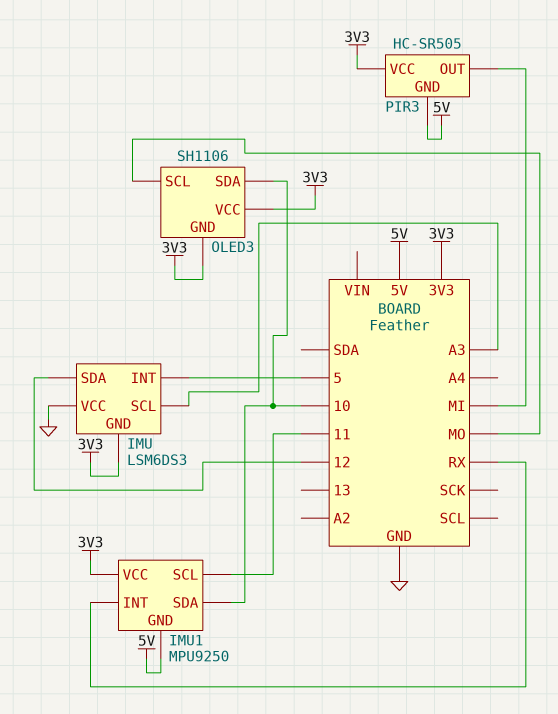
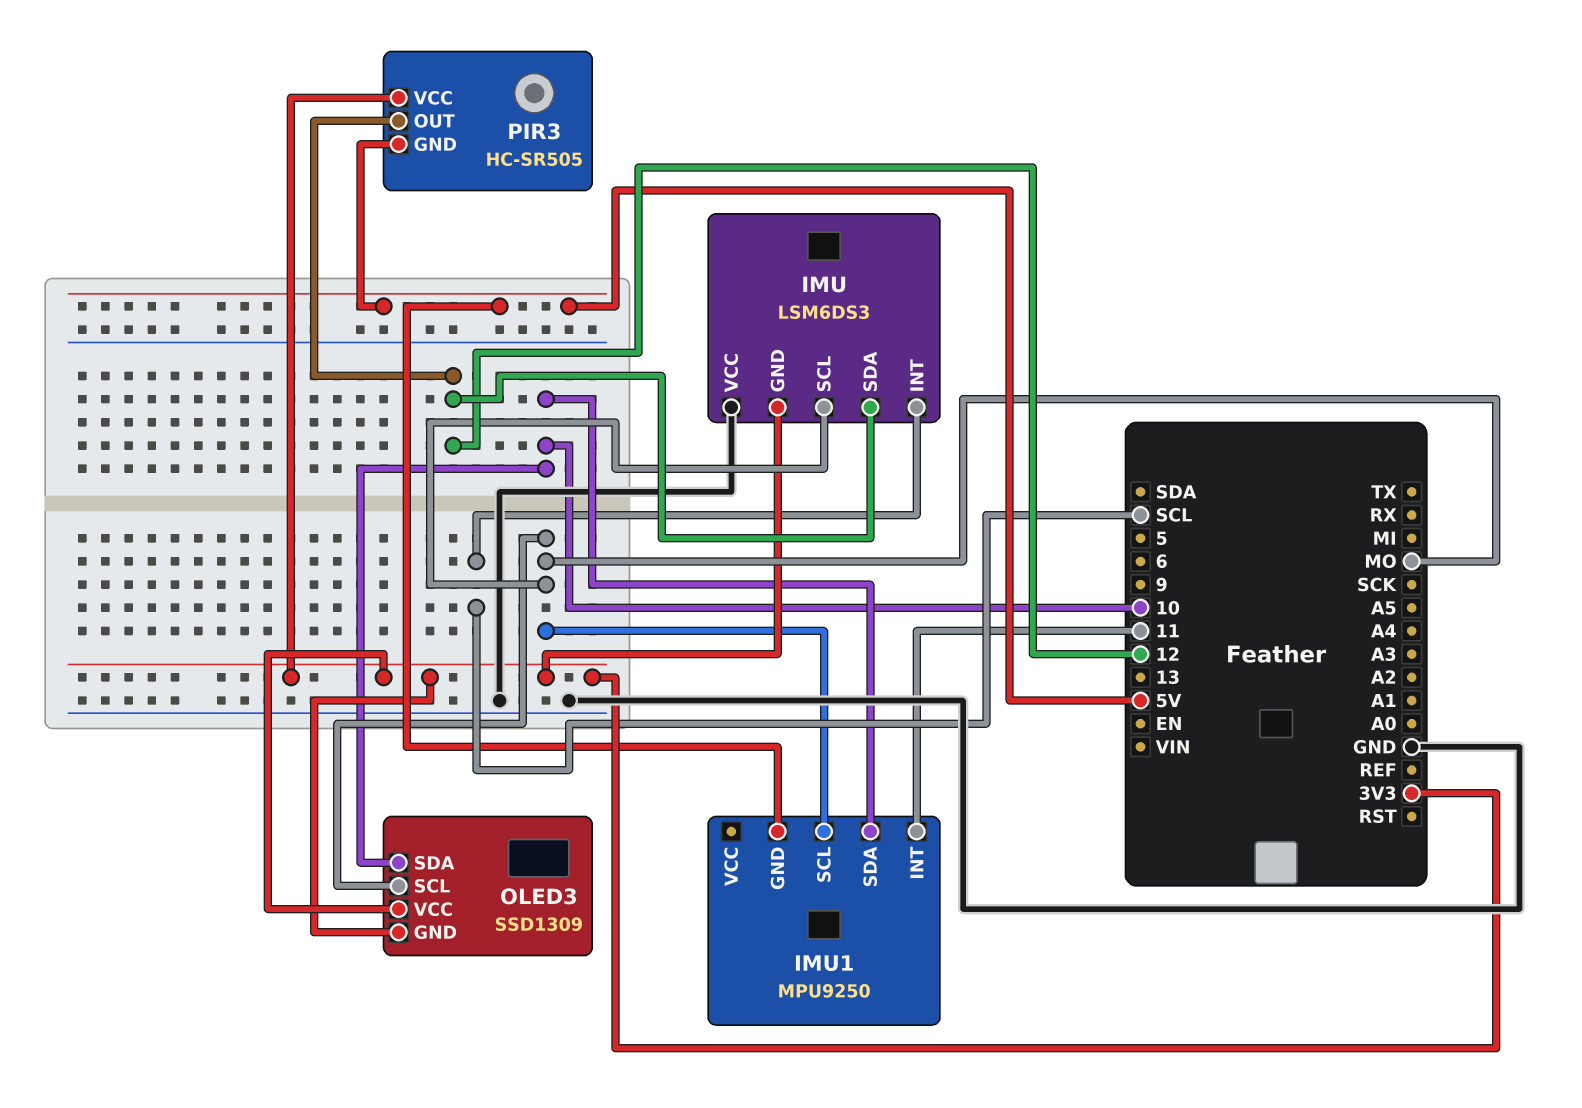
IMU pin INT: 5 -> SCL
IMU pin SCL: A3 -> MO
IMU1 pin INT: RX -> 11
IMU1 pin SCL: 11 -> MO
IMU1 pin VCC: 3V3 -> none
OLED3: SH1106 -> SSD1309
PIR3 pin OUT: MI -> 12

